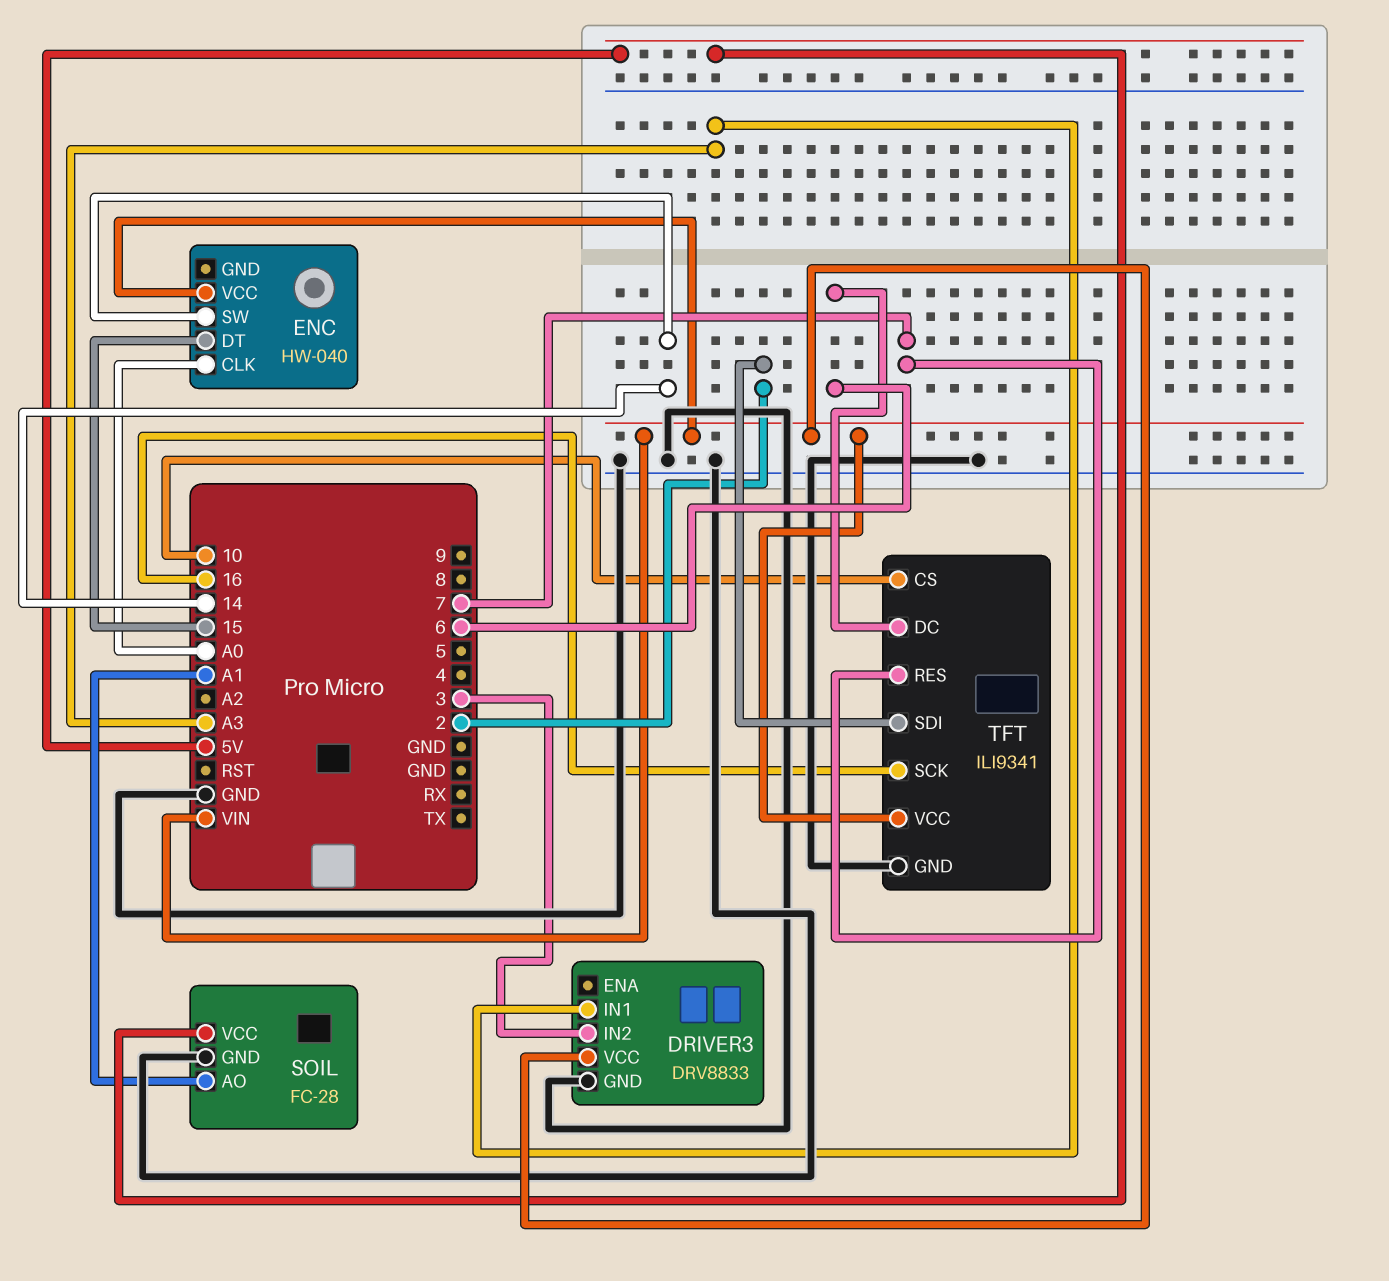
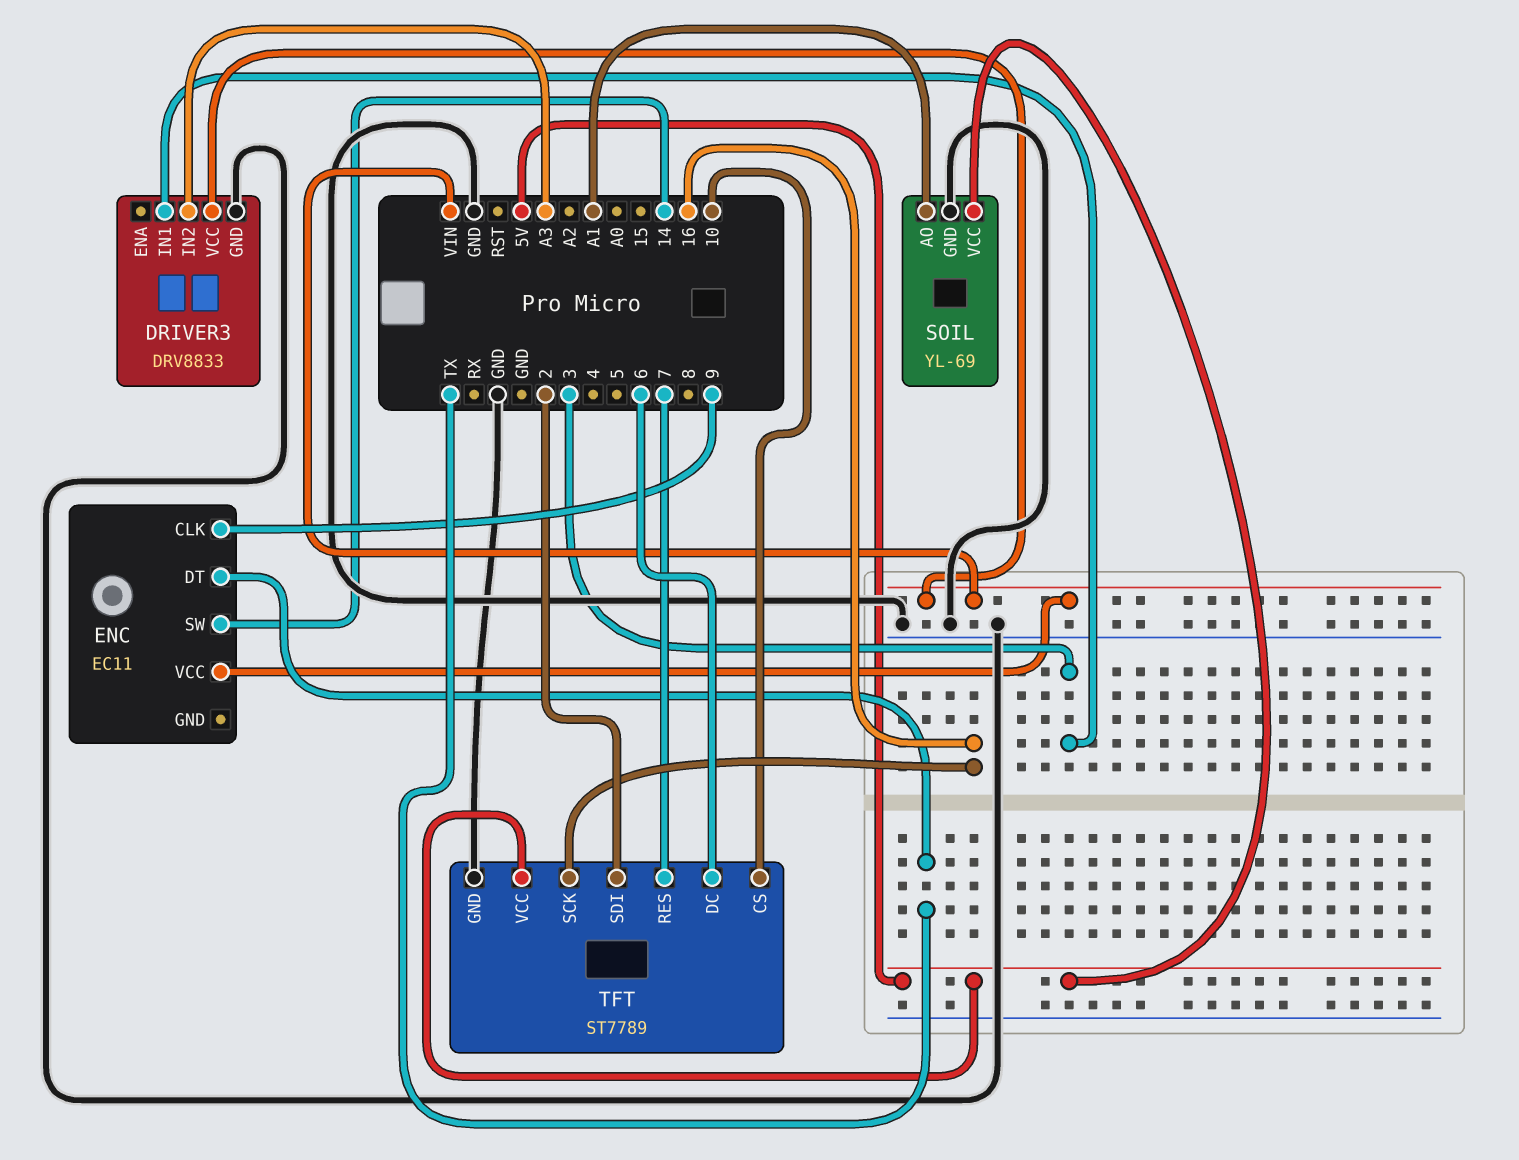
DRIVER3 pin IN1: A3 -> 3
DRIVER3 pin IN2: 3 -> A3
ENC: HW-040 -> EC11
ENC pin CLK: A0 -> 9
ENC pin DT: 15 -> TX
SOIL: FC-28 -> YL-69
TFT: ILI9341 -> ST7789
TFT pin VCC: VIN -> 5V

